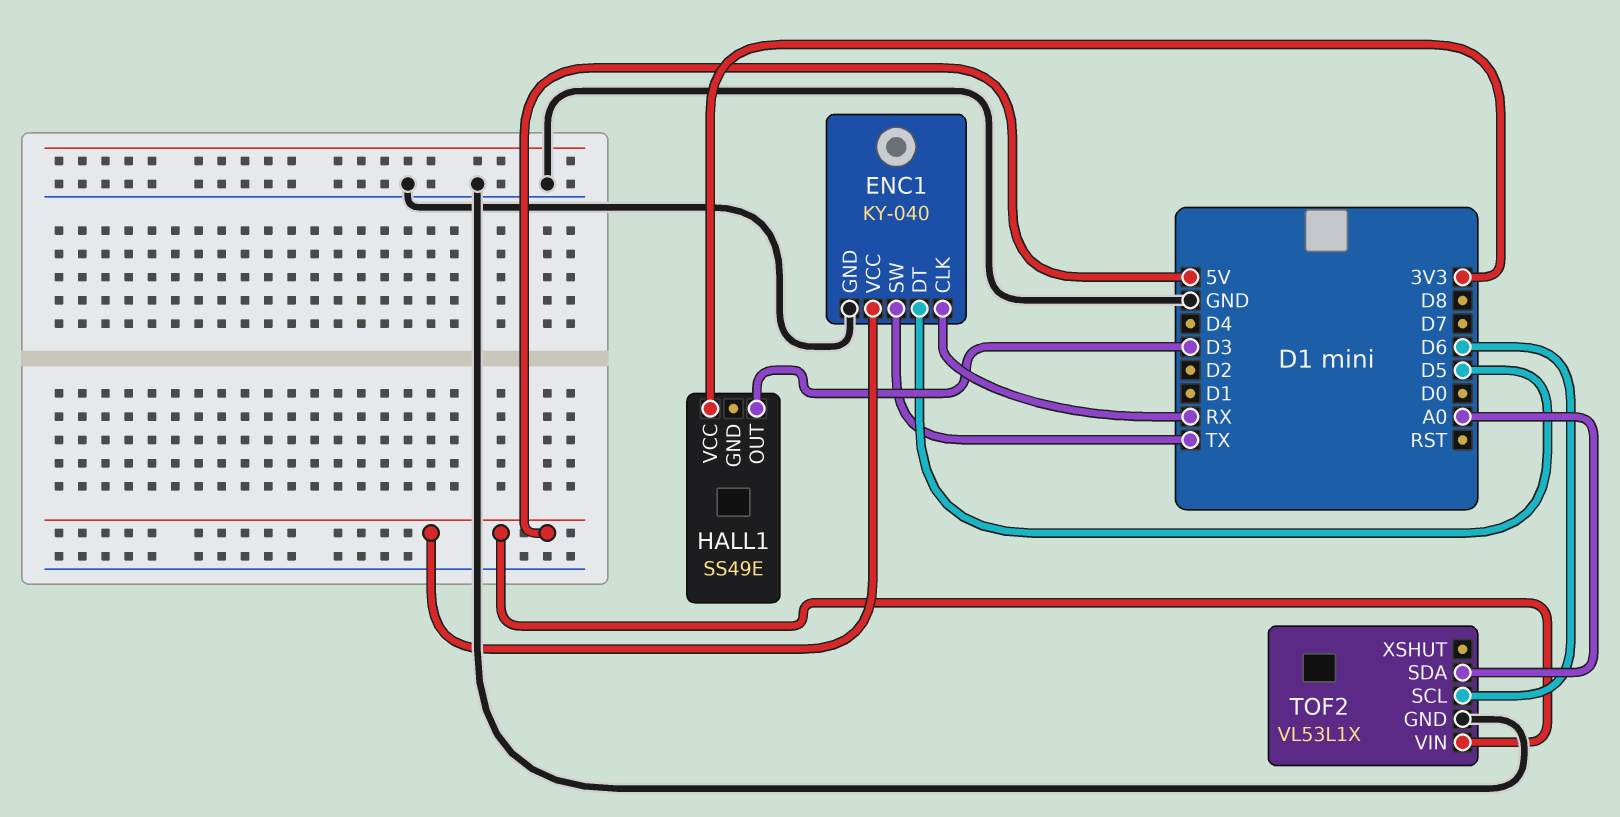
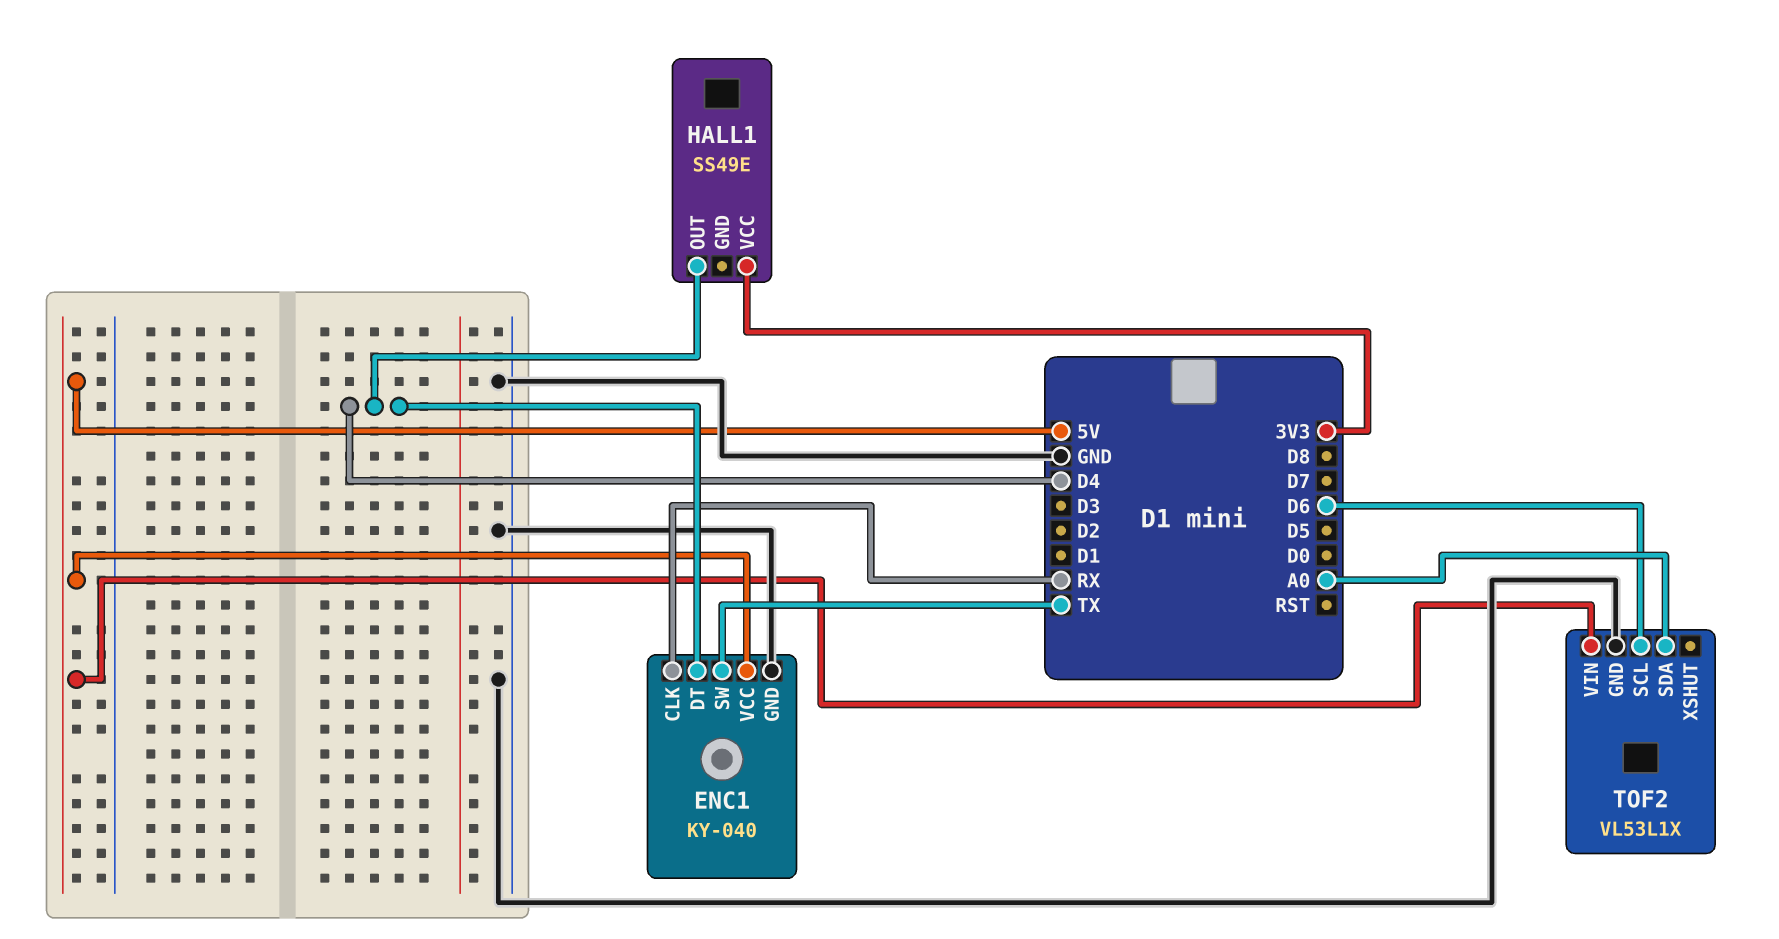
ENC1 pin DT: D5 -> D4
HALL1 pin OUT: D3 -> D4

